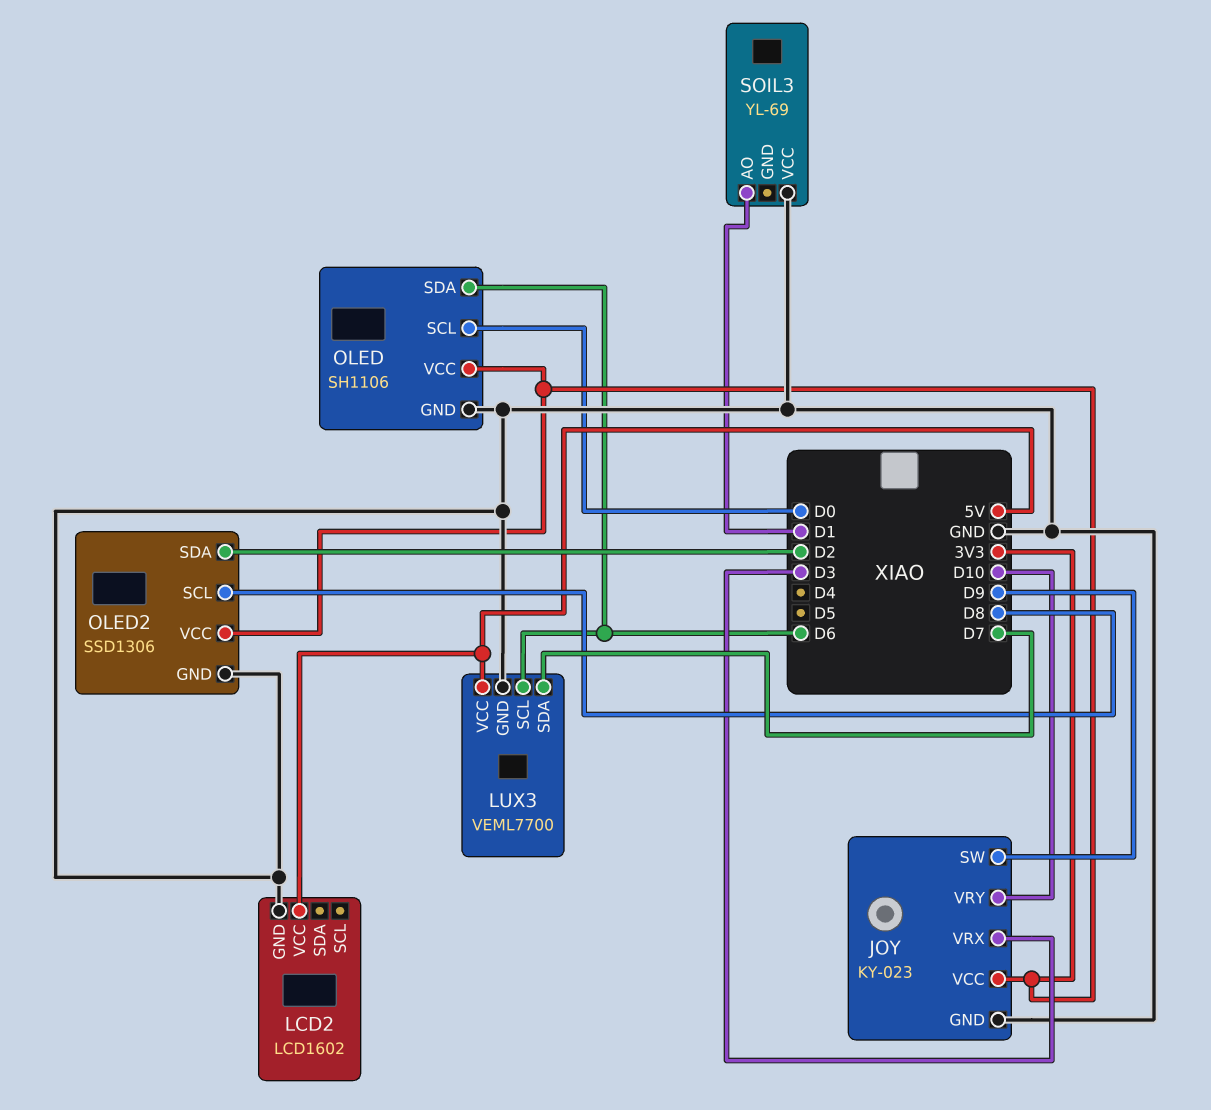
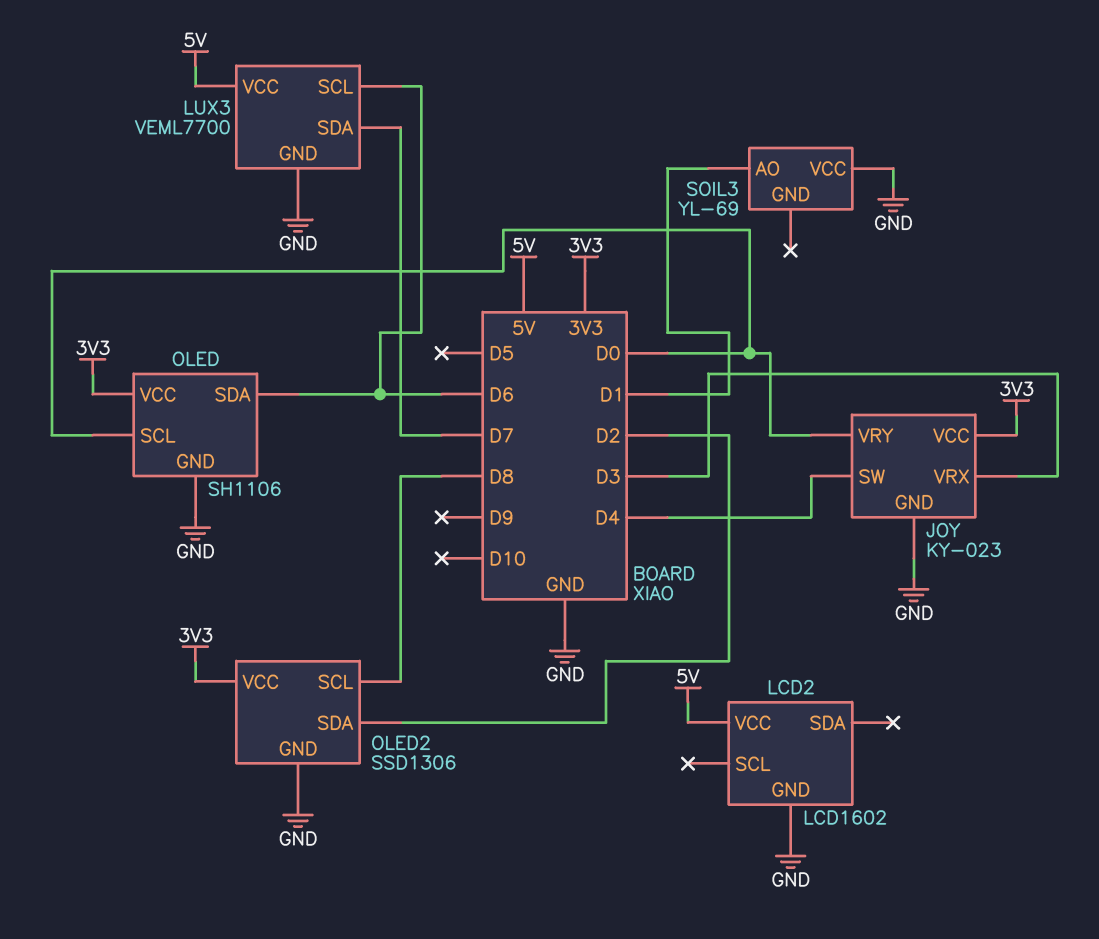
JOY pin SW: D9 -> D4
JOY pin VRY: D10 -> D0

